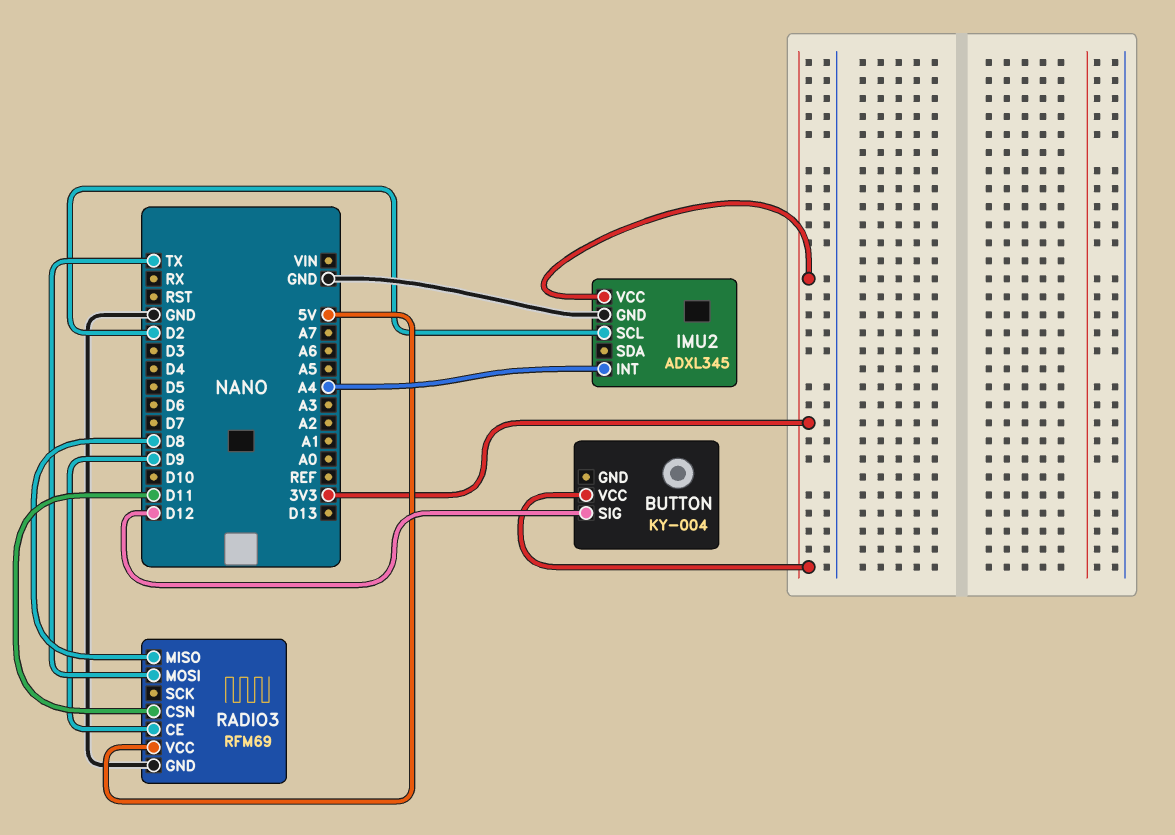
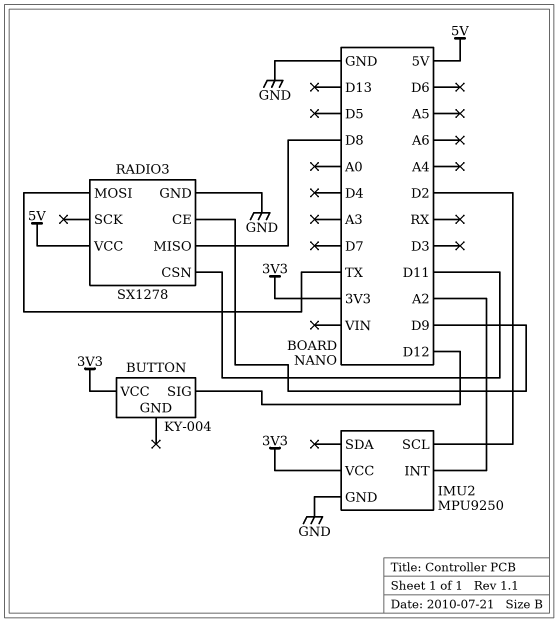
IMU2: ADXL345 -> MPU9250
IMU2 pin INT: A4 -> A2
RADIO3: RFM69 -> SX1278

